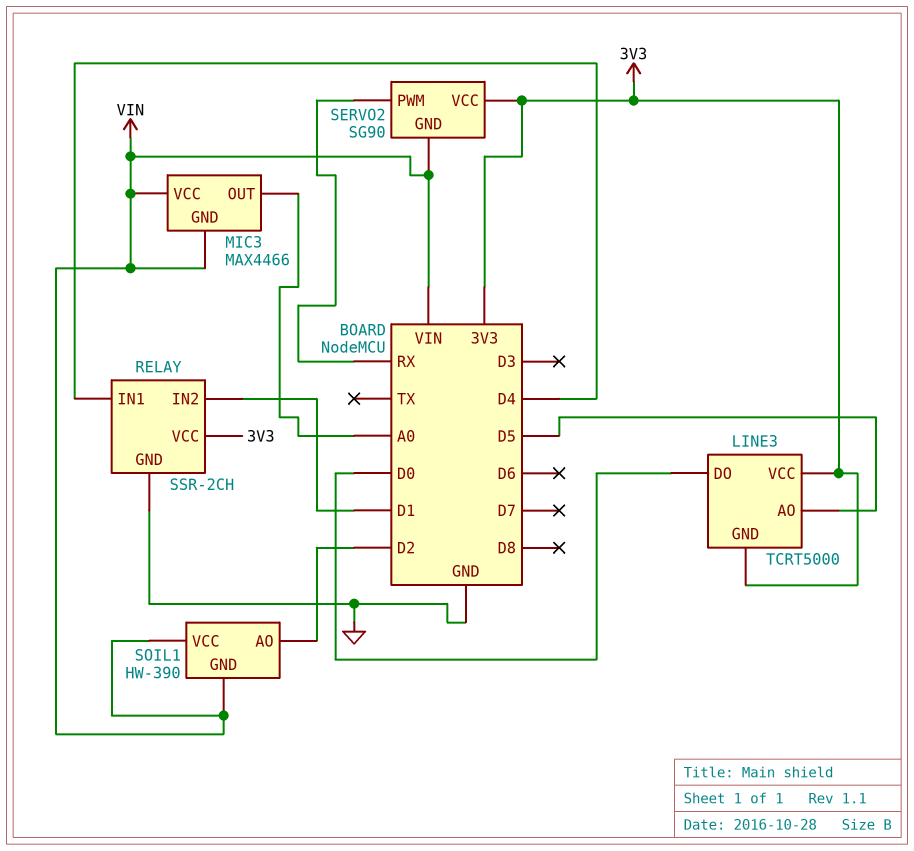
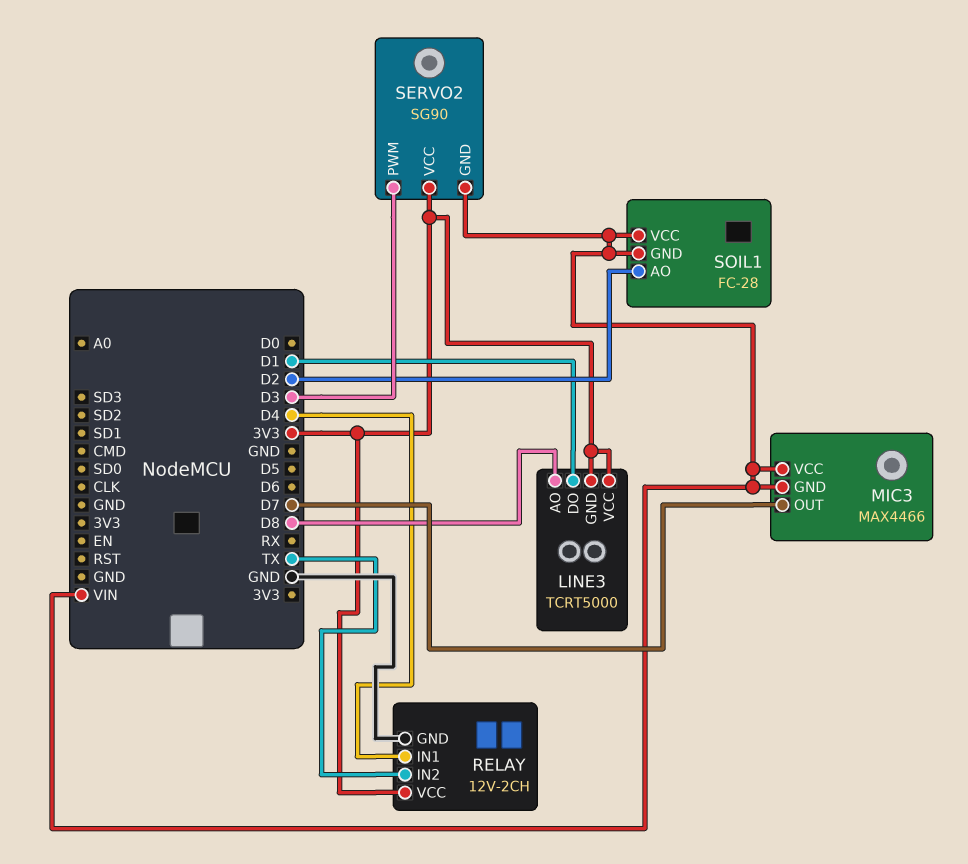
LINE3 pin AO: D5 -> D8
LINE3 pin DO: D0 -> D1
MIC3 pin OUT: A0 -> D7
RELAY: SSR-2CH -> 12V-2CH
RELAY pin IN2: D1 -> TX
SERVO2 pin PWM: RX -> D3
SOIL1: HW-390 -> FC-28

